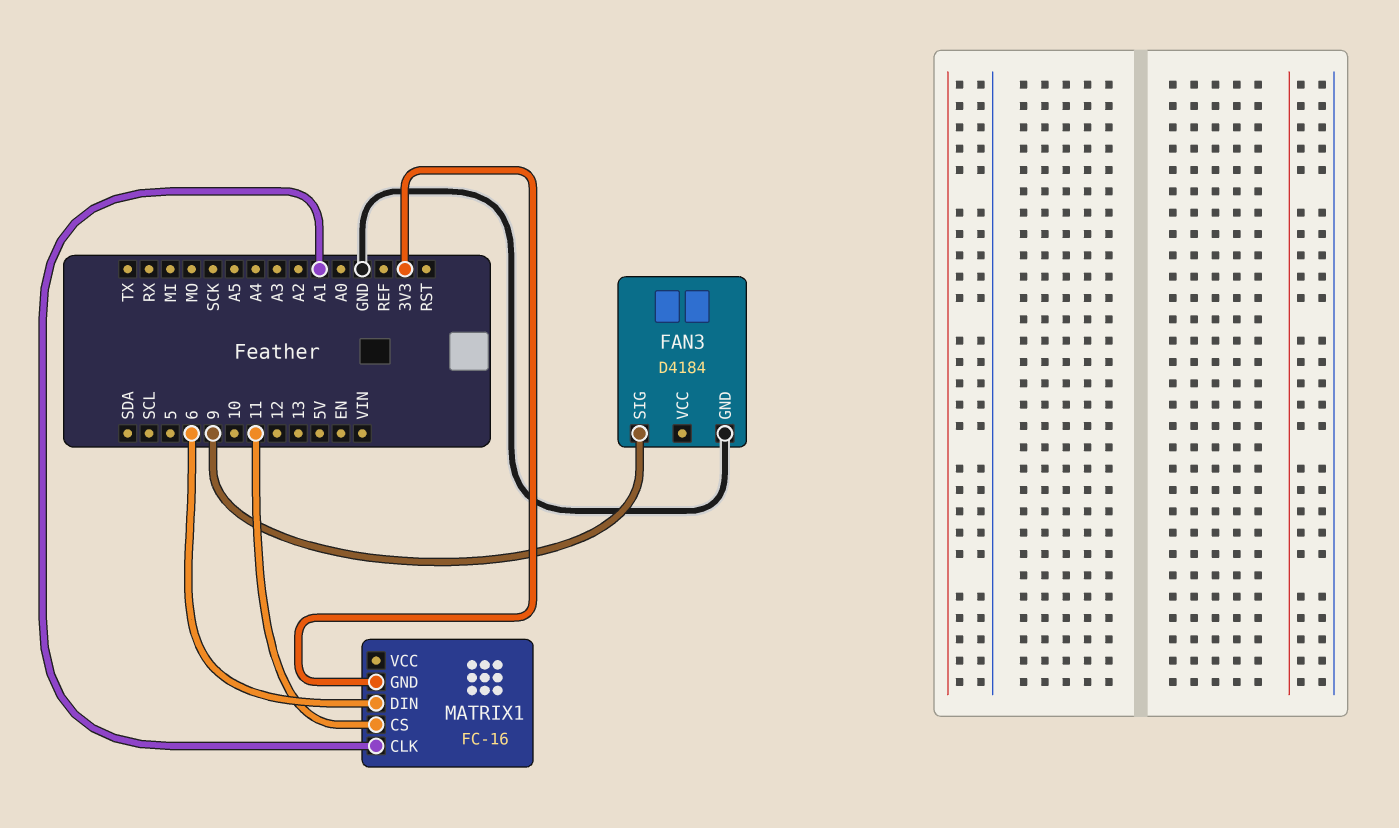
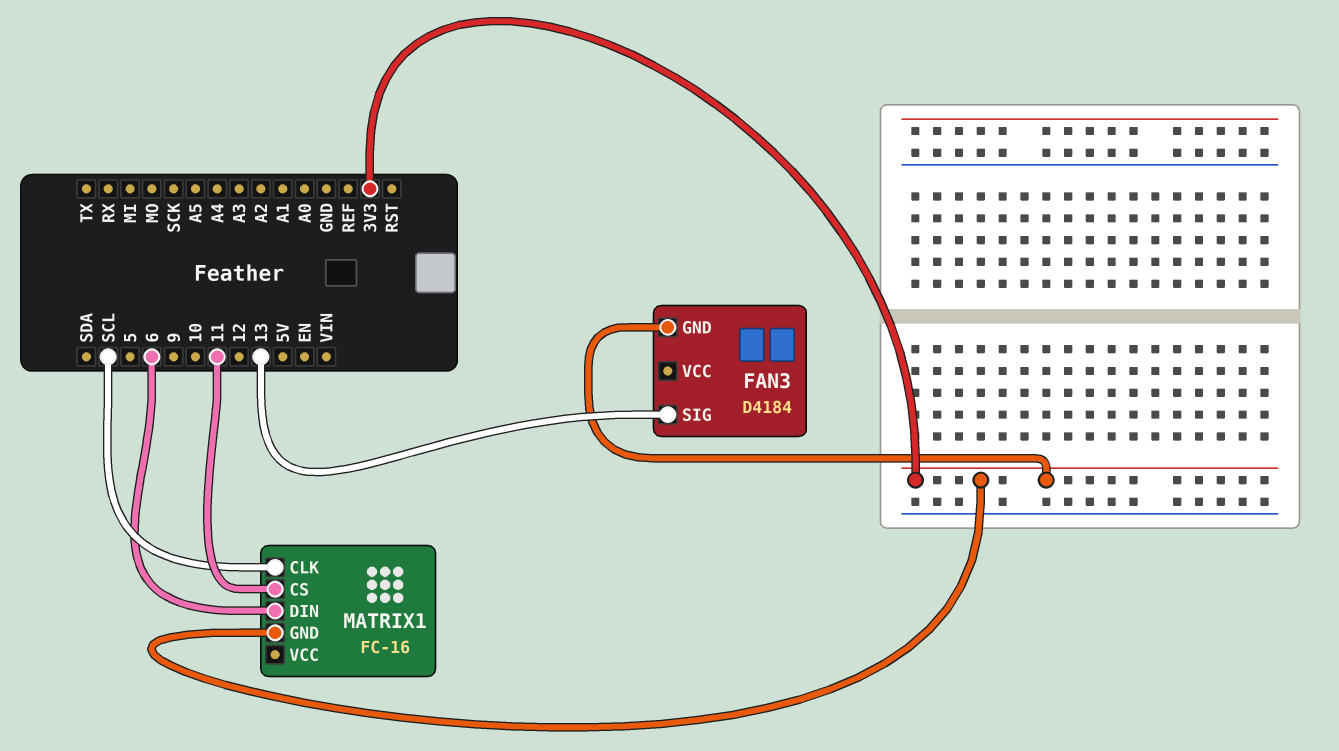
FAN3 pin GND: GND -> 3V3
FAN3 pin SIG: 9 -> 13
MATRIX1 pin CLK: A1 -> SCL

